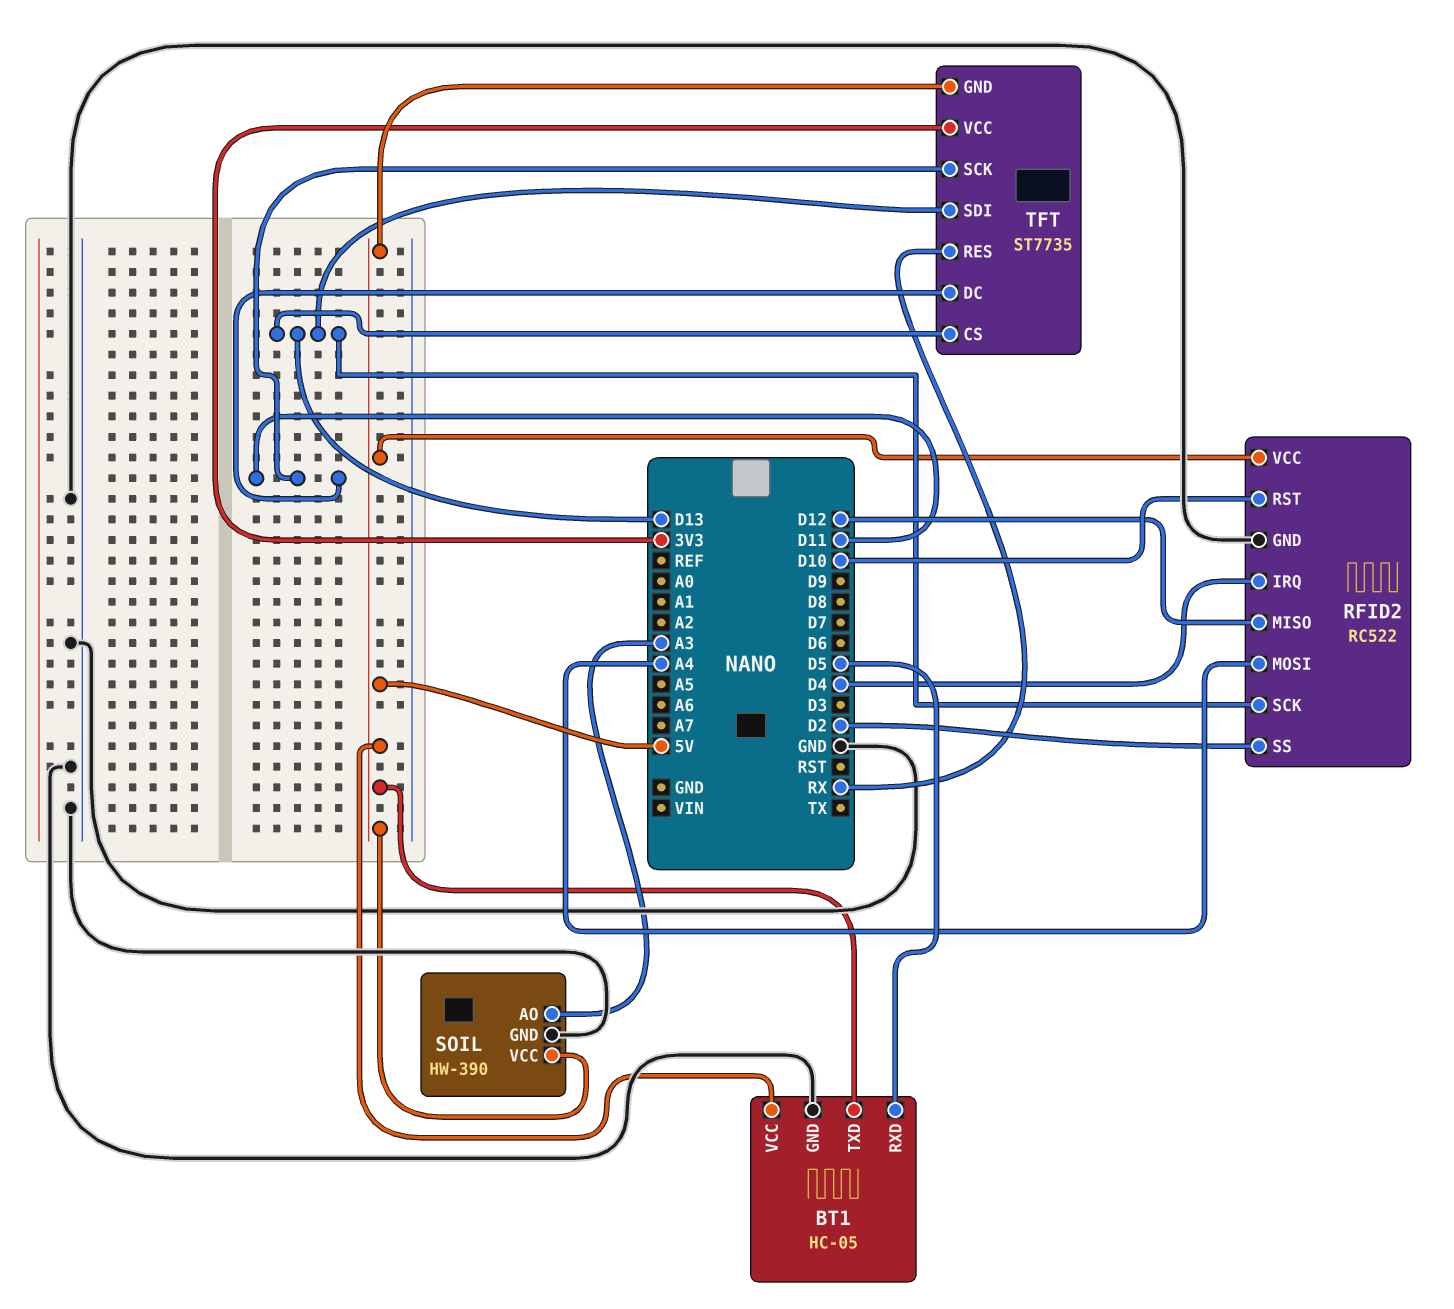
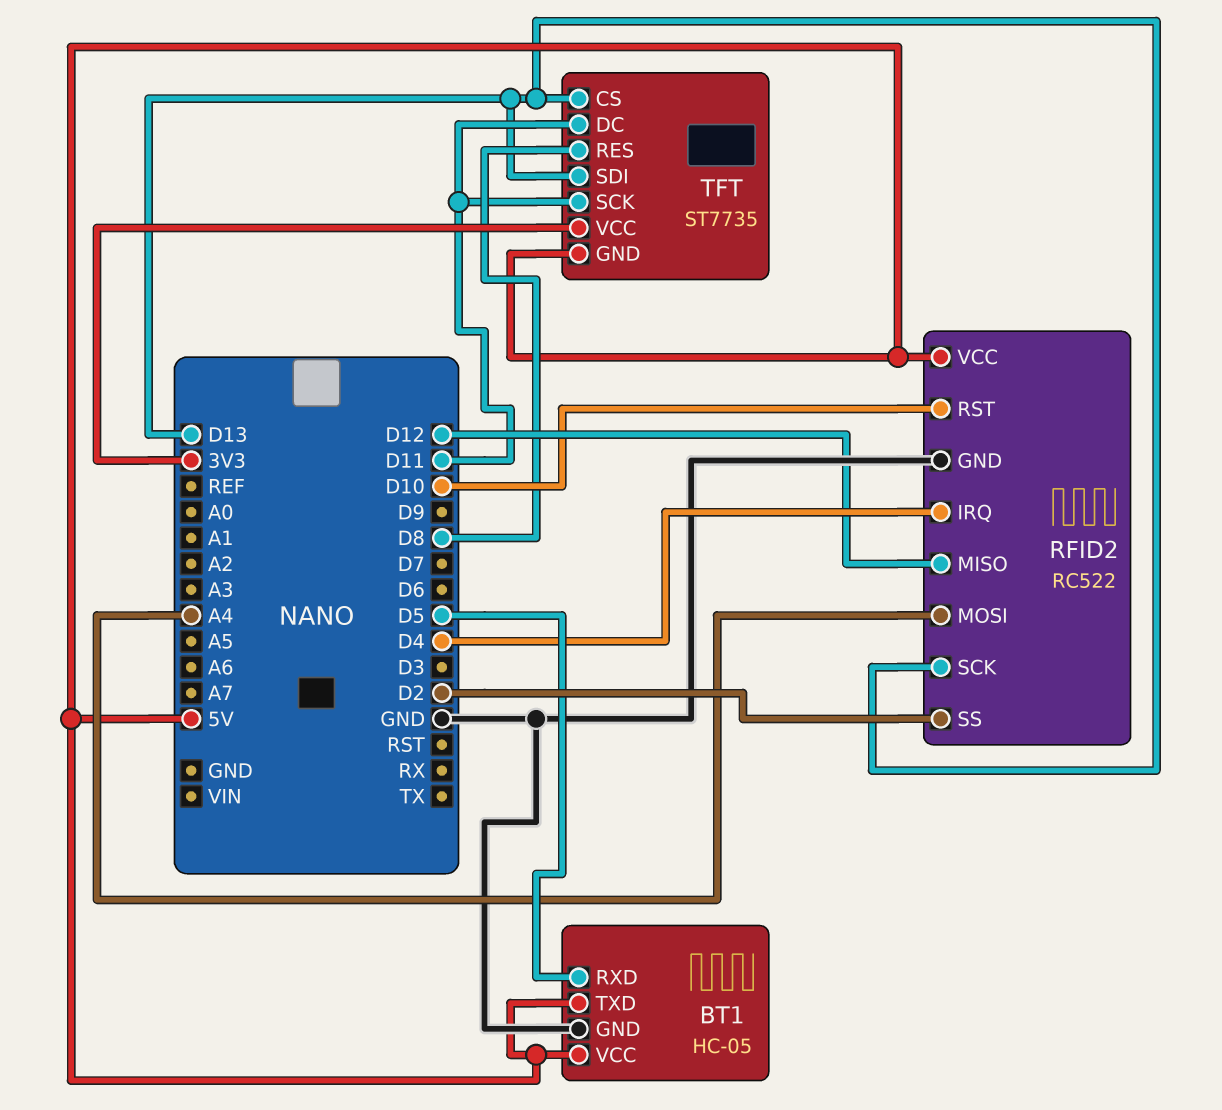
SOIL: HW-390 -> none
SOIL pin AO: A3 -> none
SOIL pin GND: GND -> none
SOIL pin VCC: 5V -> none
TFT pin RES: RX -> D8

